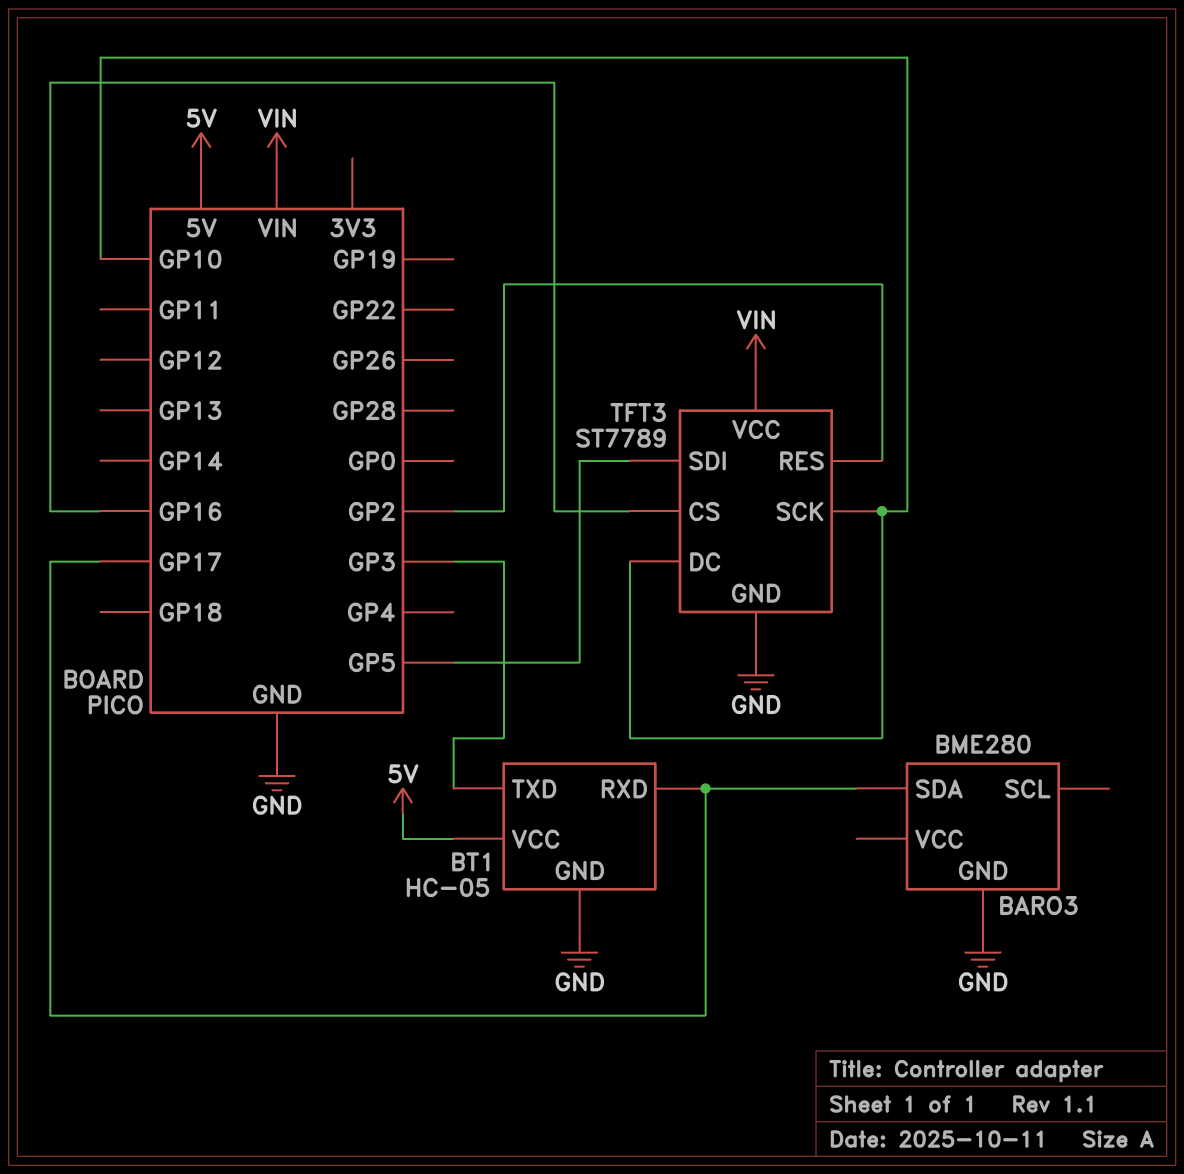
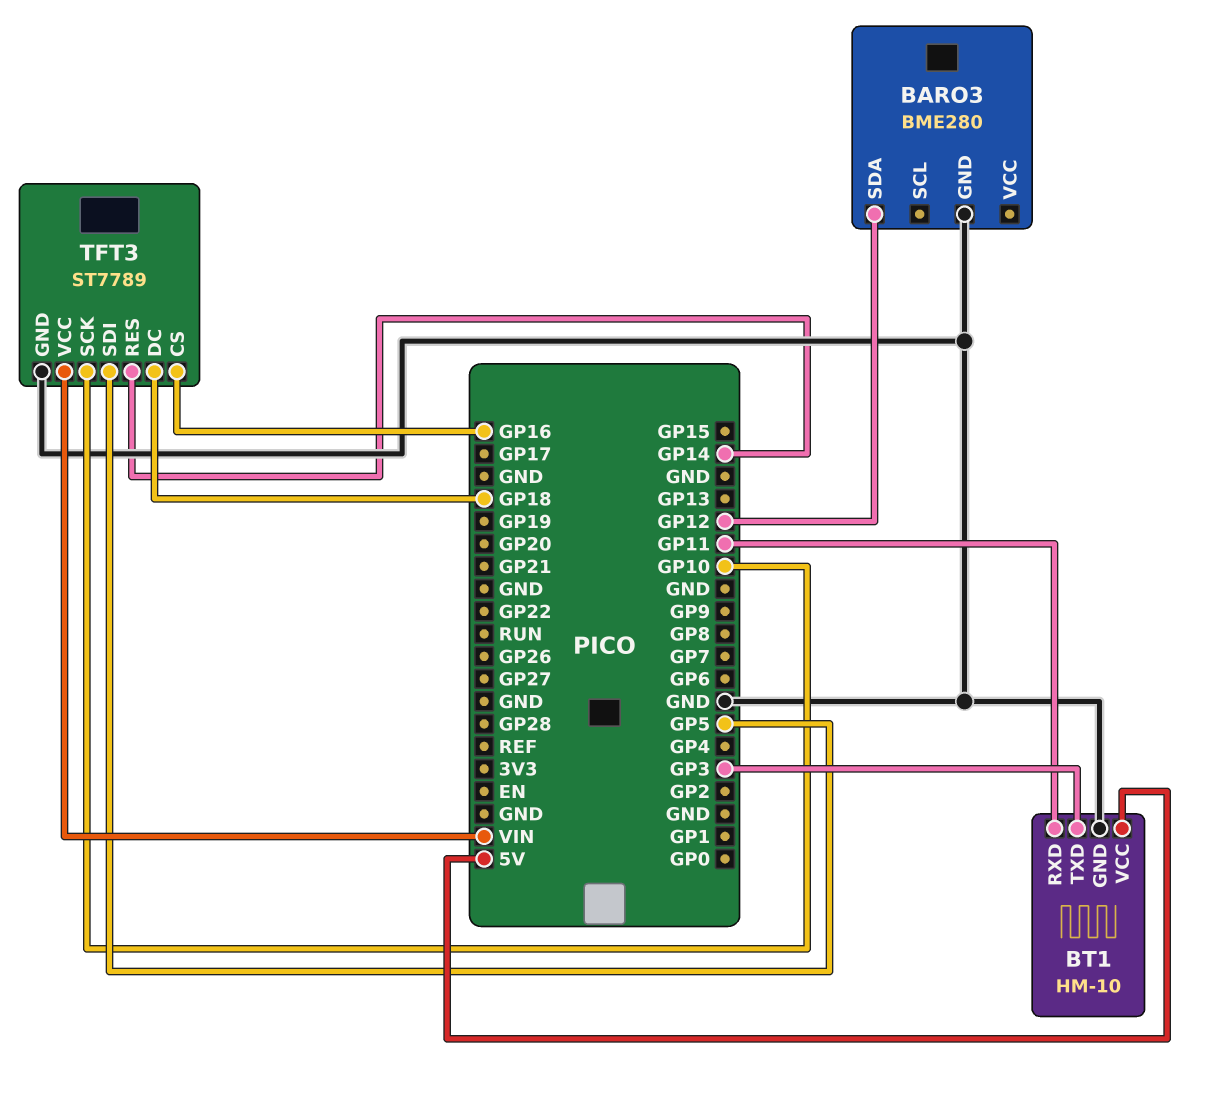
BARO3 pin SDA: GP17 -> GP12
BT1: HC-05 -> HM-10
BT1 pin RXD: GP17 -> GP11
TFT3 pin DC: GP10 -> GP18
TFT3 pin RES: GP2 -> GP14

